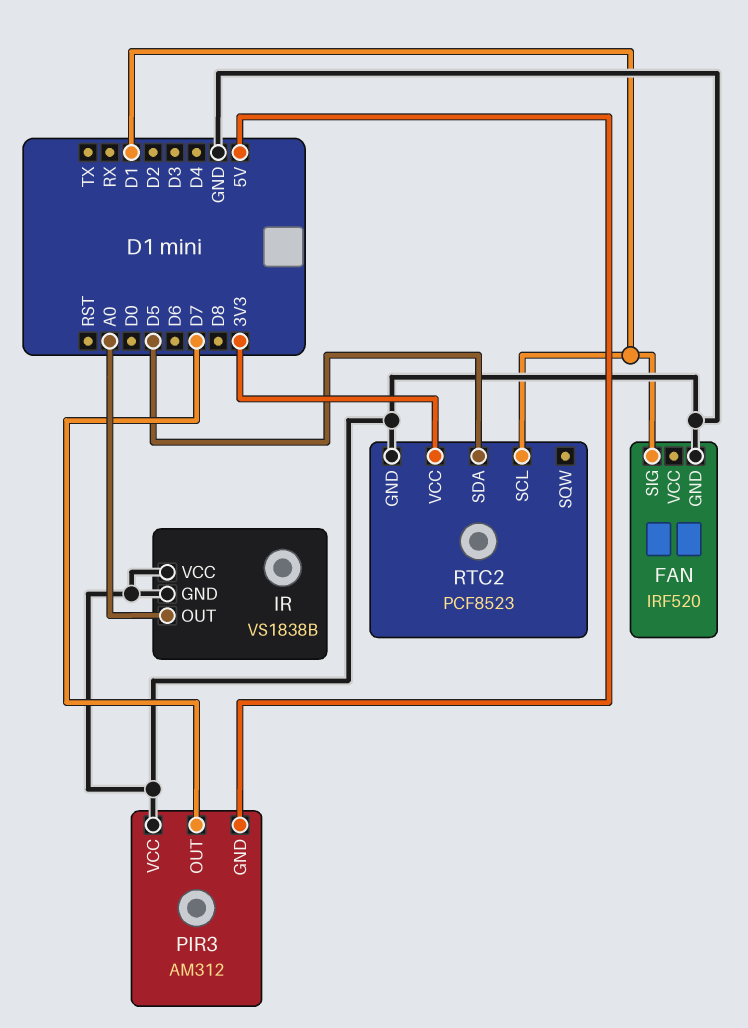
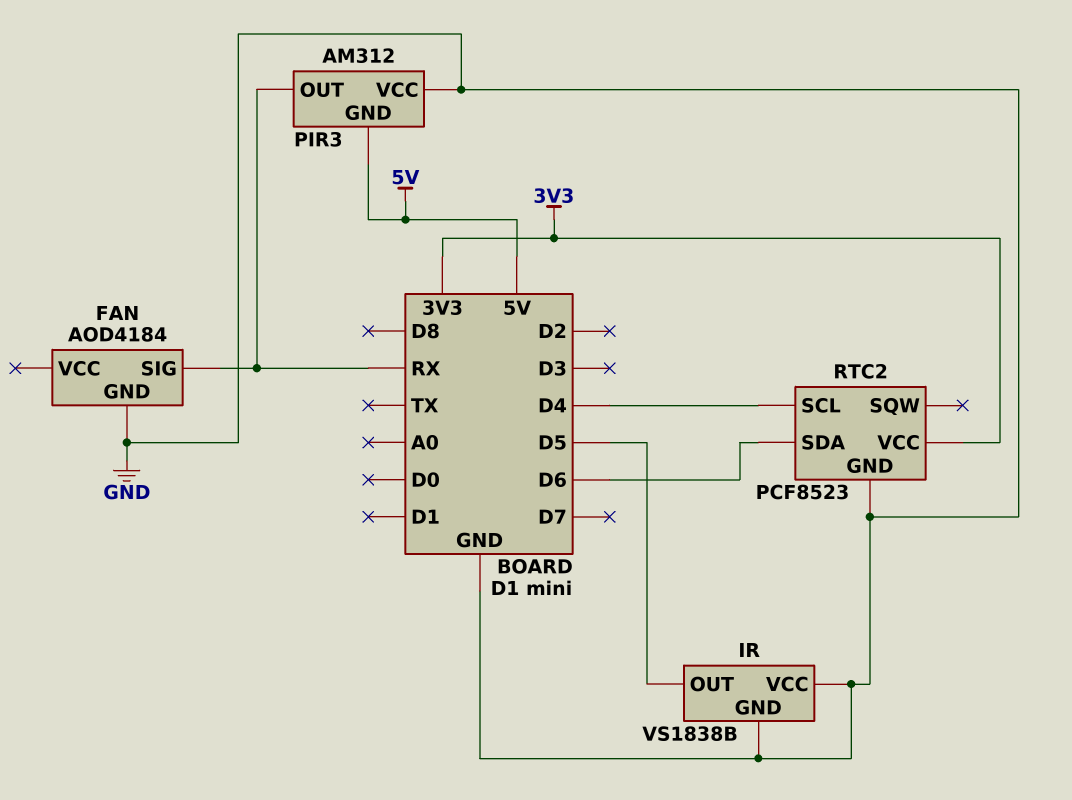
FAN: IRF520 -> AOD4184
FAN pin SIG: D1 -> RX
IR pin OUT: A0 -> D5
PIR3 pin OUT: D7 -> RX
RTC2 pin SCL: D1 -> D4
RTC2 pin SDA: D5 -> D6

